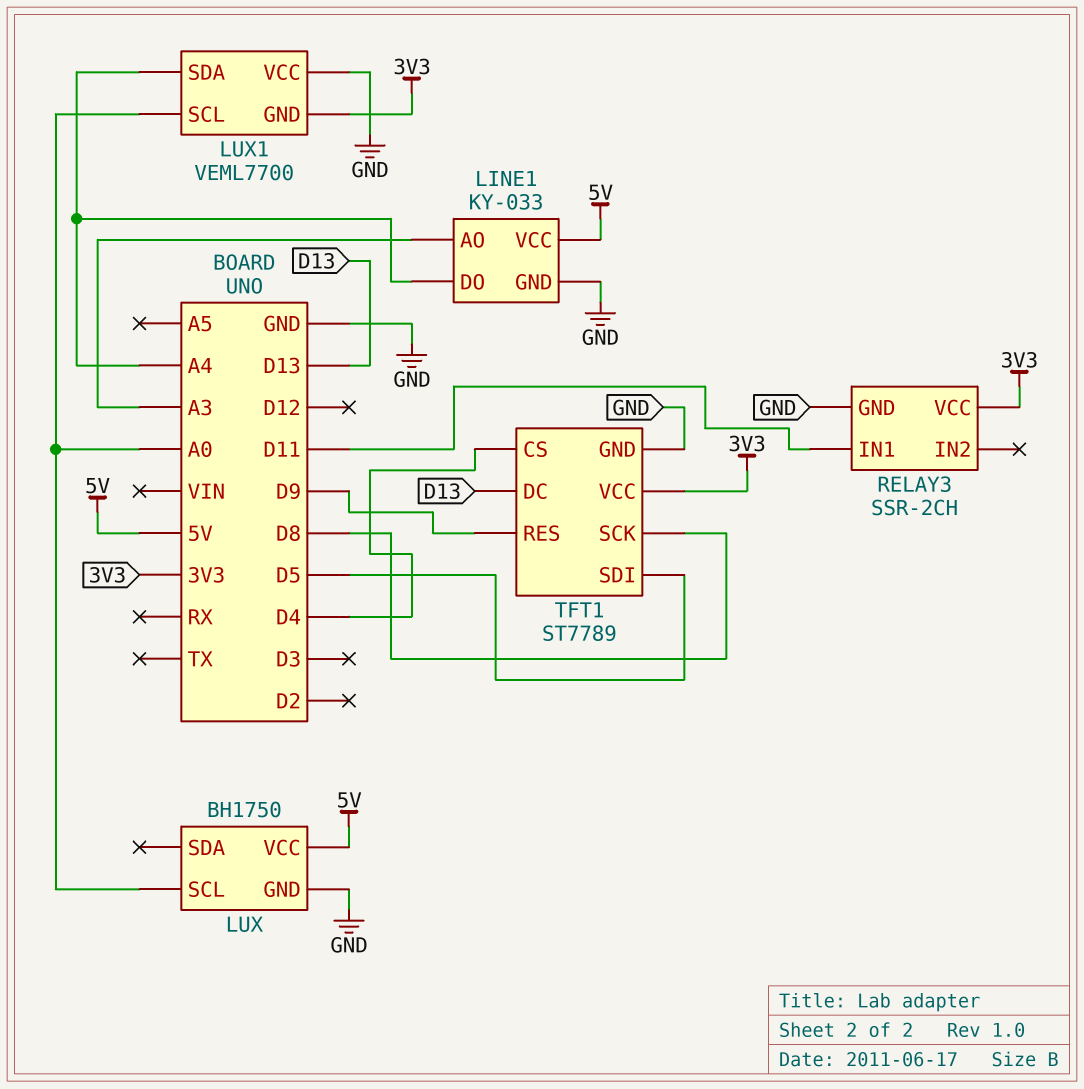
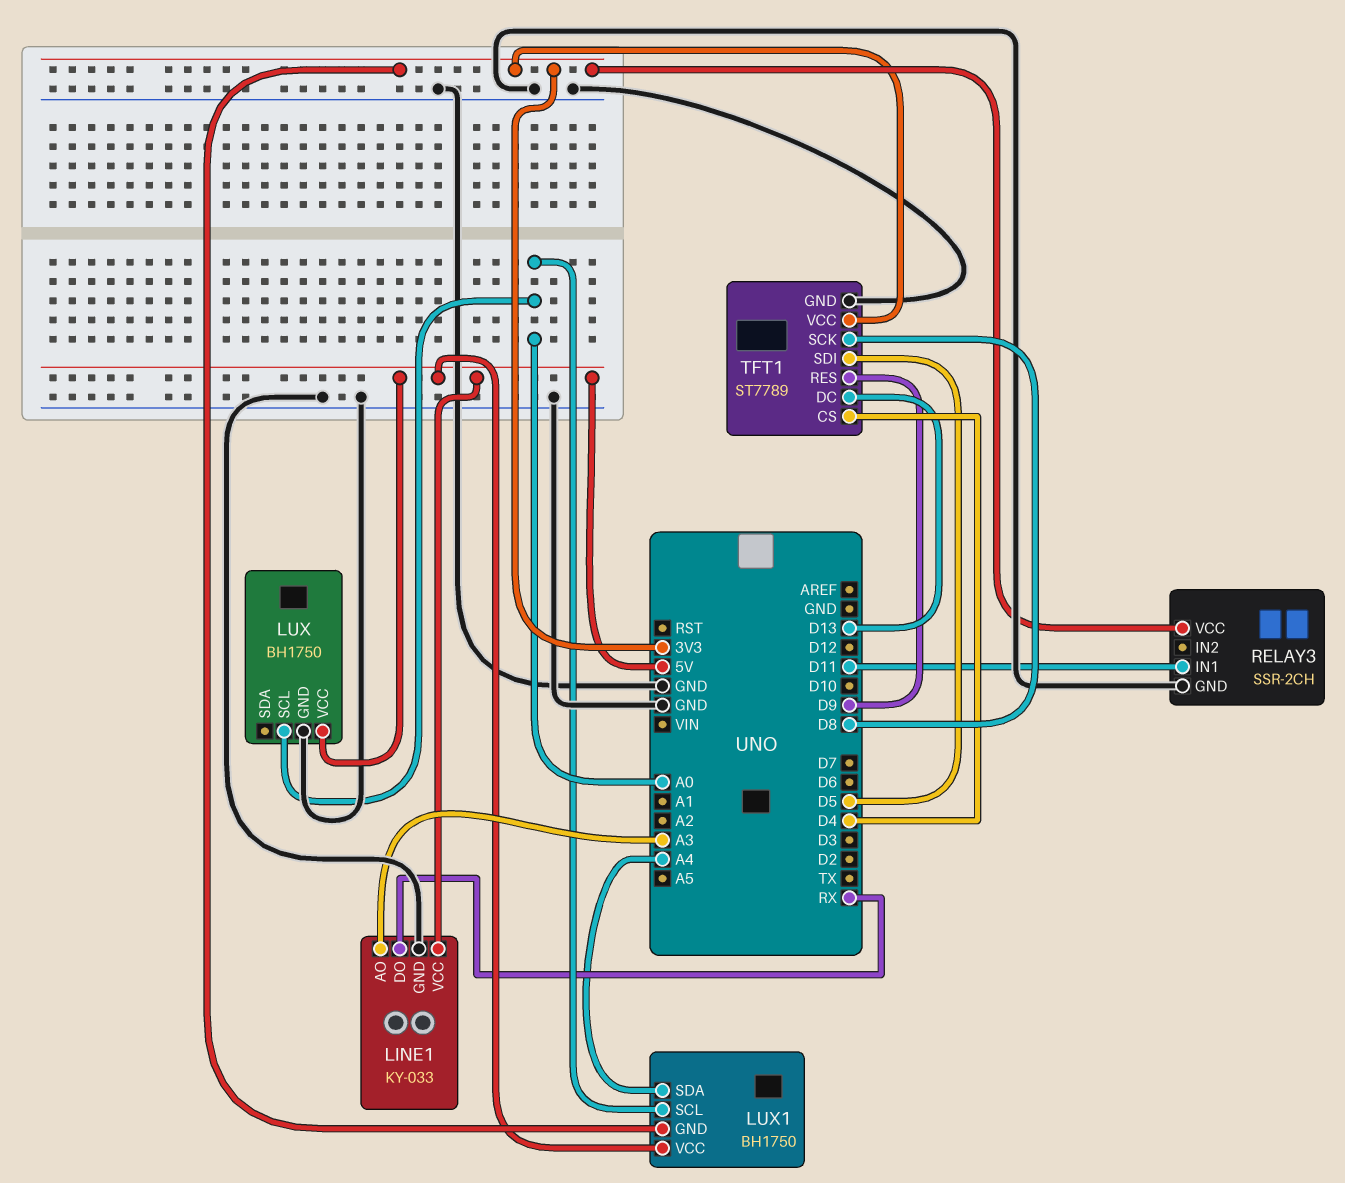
LINE1 pin DO: A4 -> RX
LUX1: VEML7700 -> BH1750
LUX1 pin VCC: GND -> 5V

